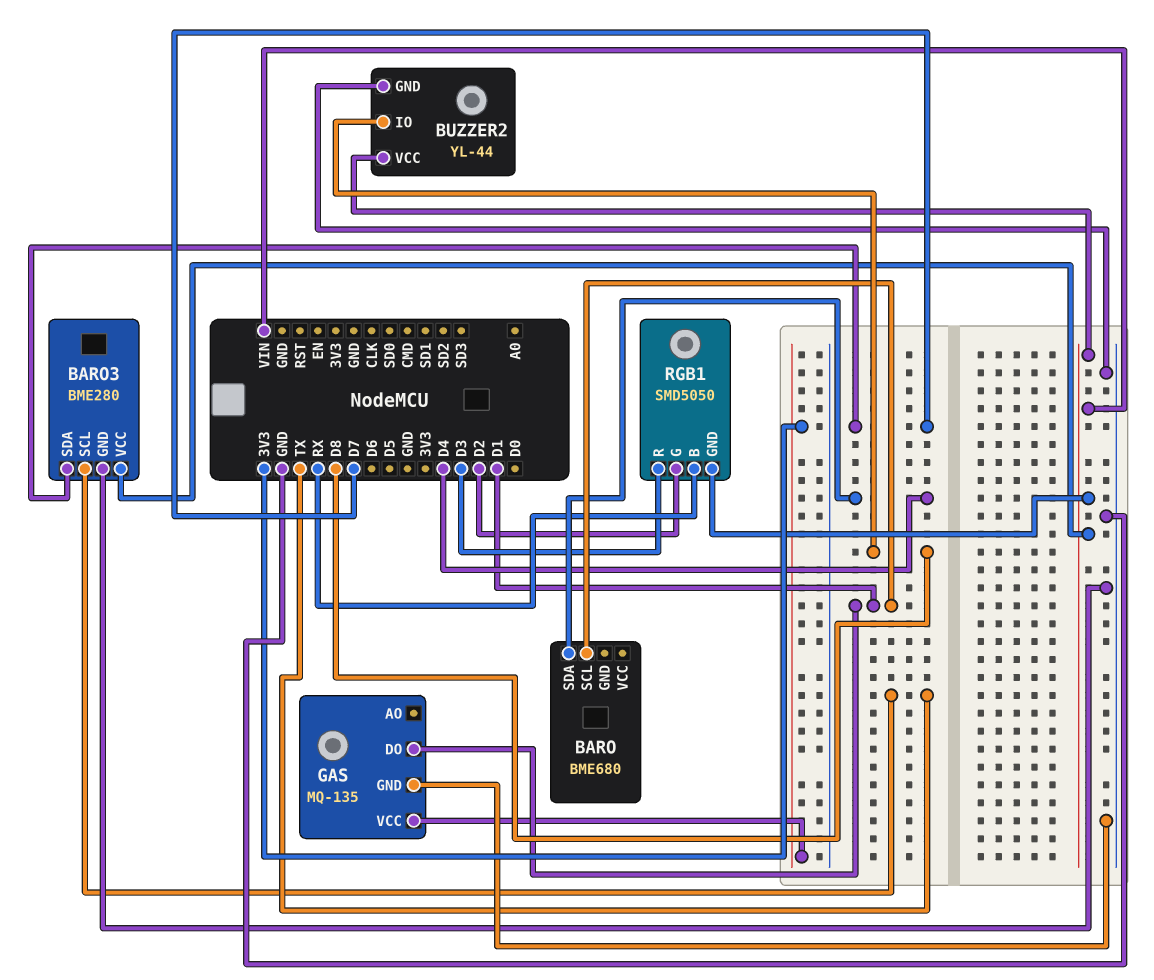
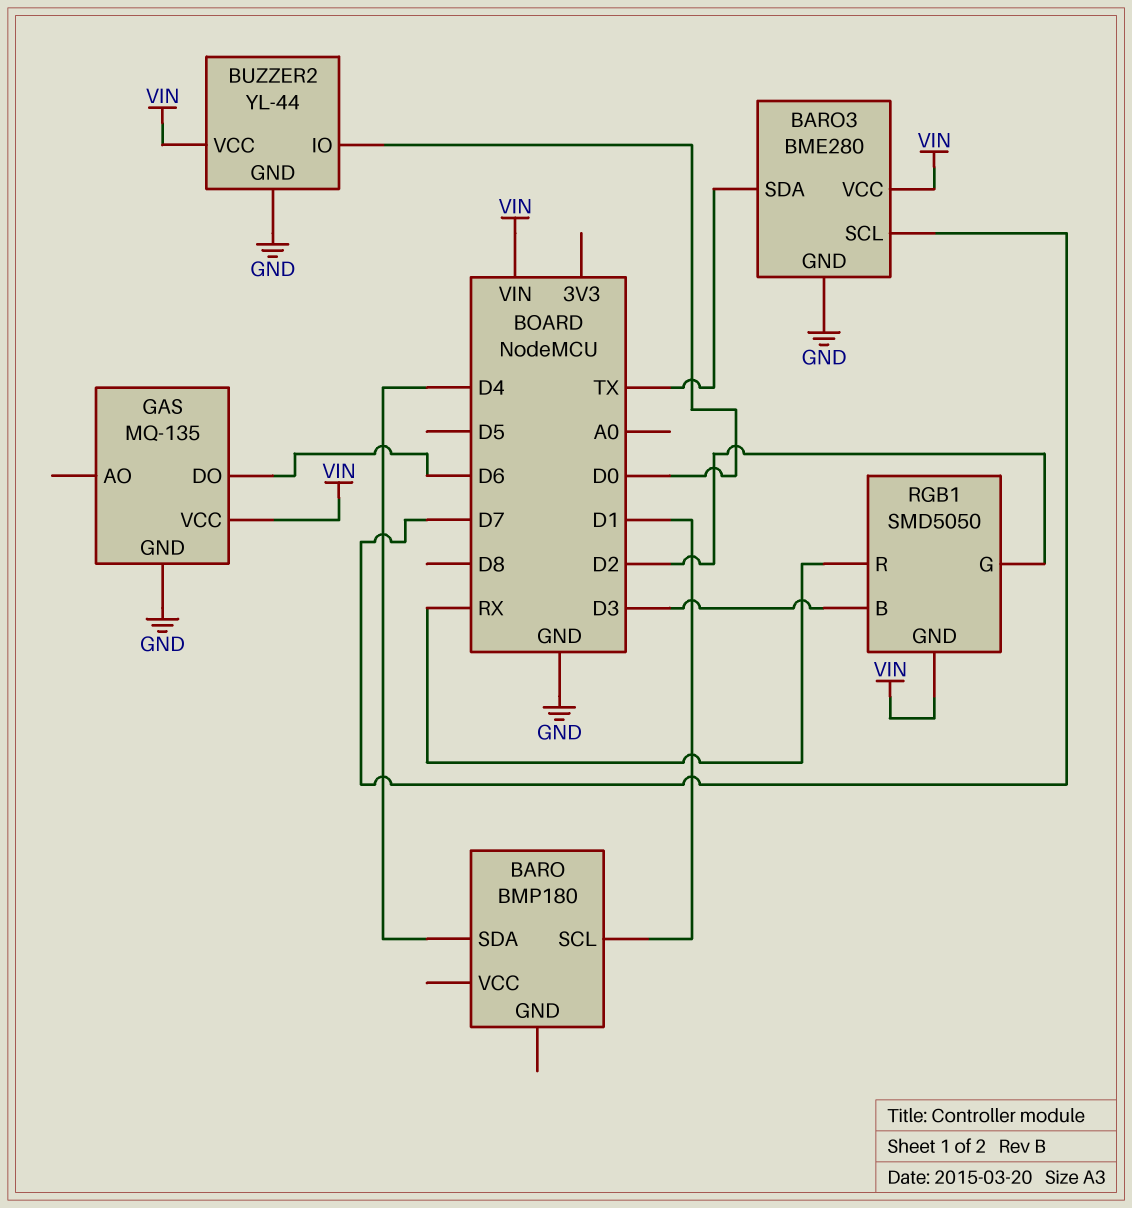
BARO: BME680 -> BMP180
BARO3 pin SCL: TX -> D7
BARO3 pin SDA: D7 -> TX
BUZZER2 pin IO: D8 -> D0
GAS pin DO: D1 -> D6
GAS pin VCC: 3V3 -> VIN
RGB1 pin B: RX -> D3
RGB1 pin R: D3 -> RX

